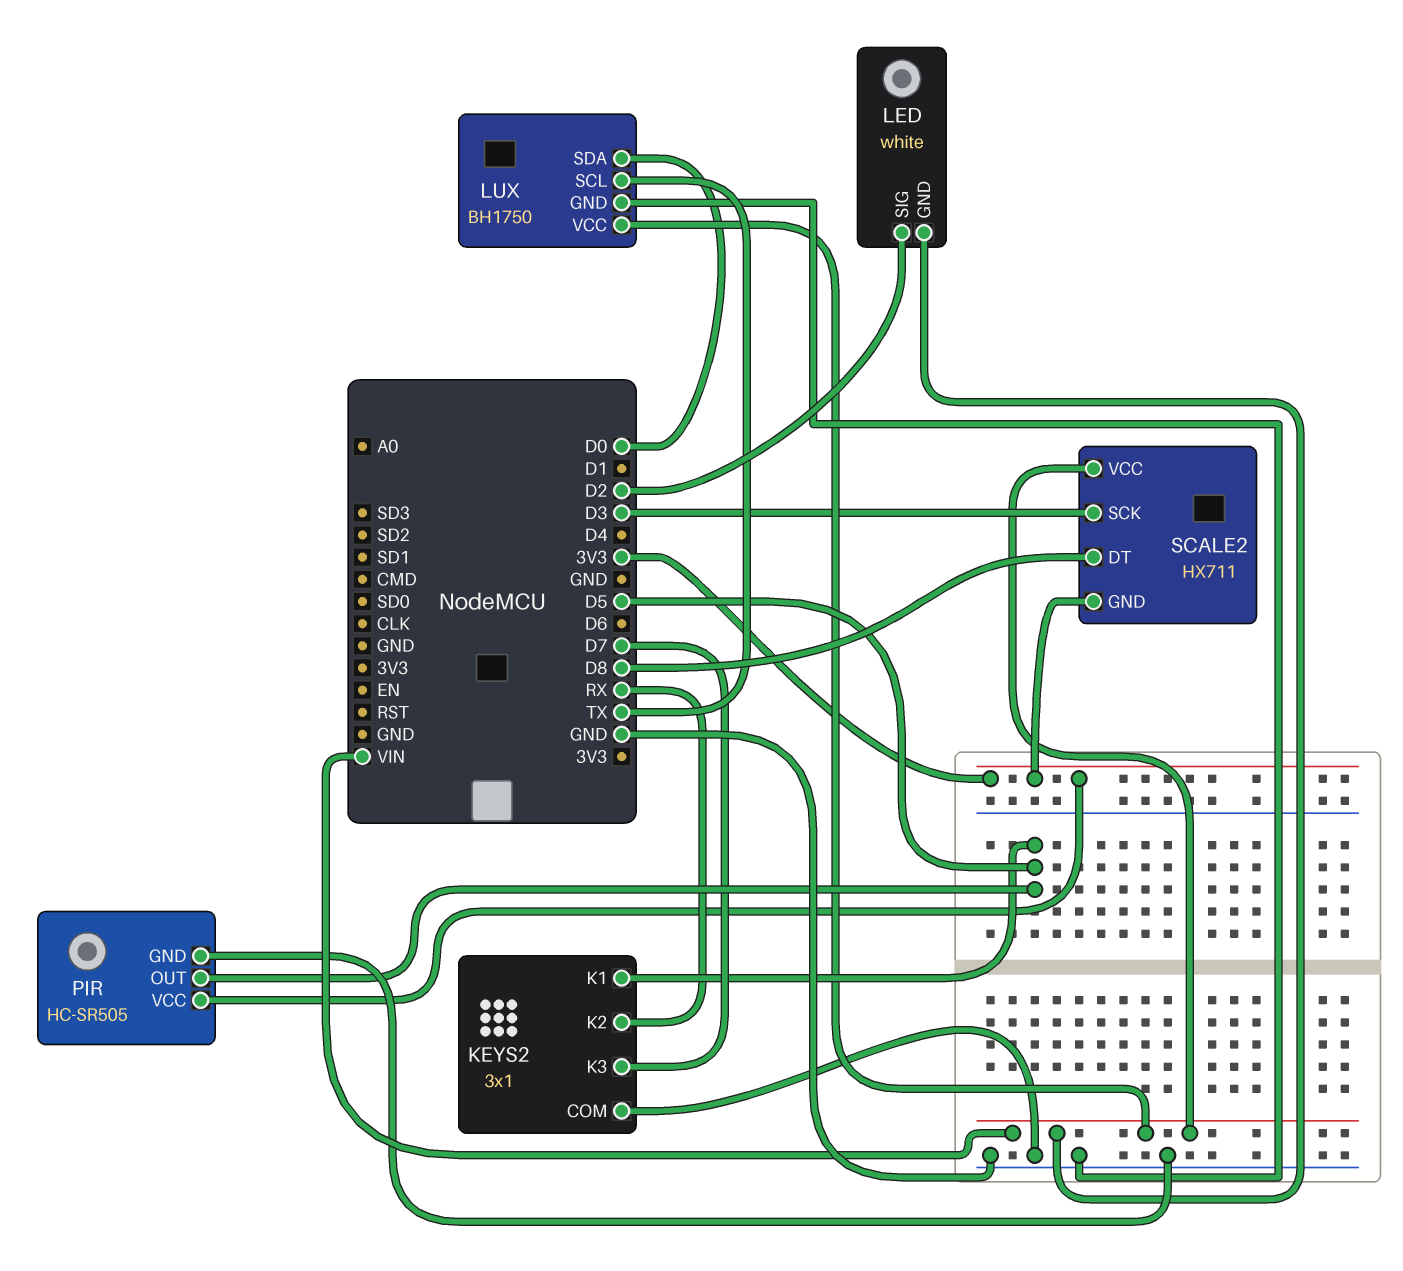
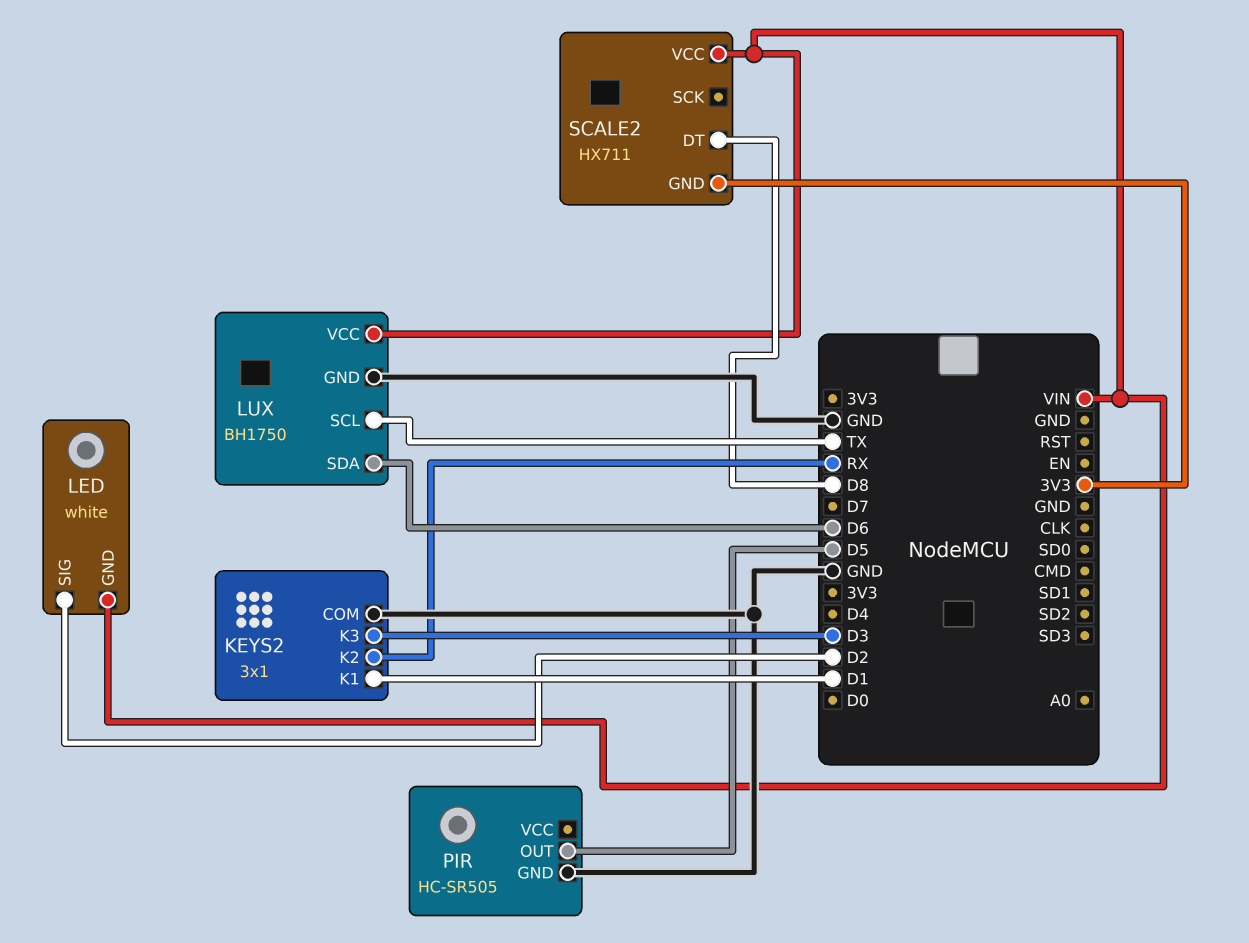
KEYS2 pin K1: D5 -> D1
KEYS2 pin K3: D7 -> D3
LUX pin SDA: D0 -> D6
PIR pin VCC: 3V3 -> none
SCALE2 pin SCK: D3 -> none

